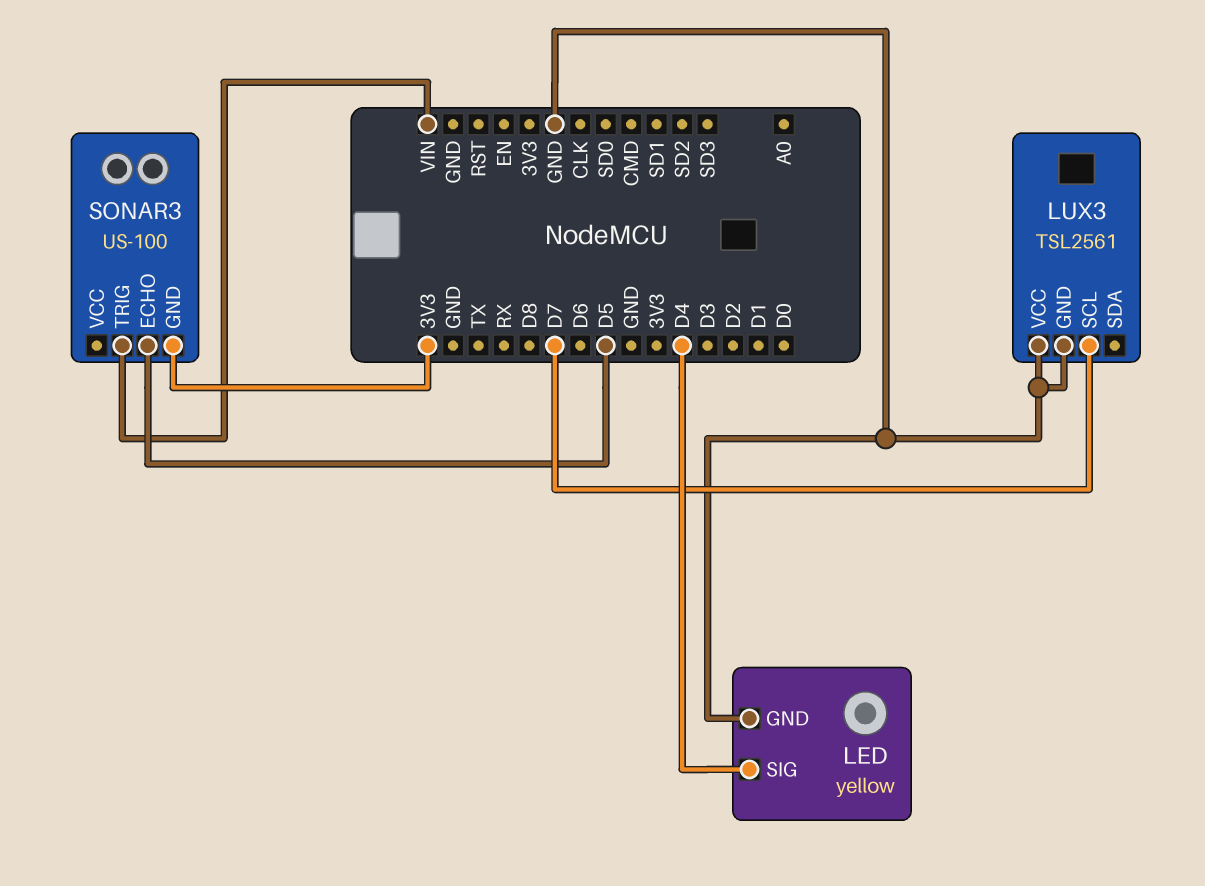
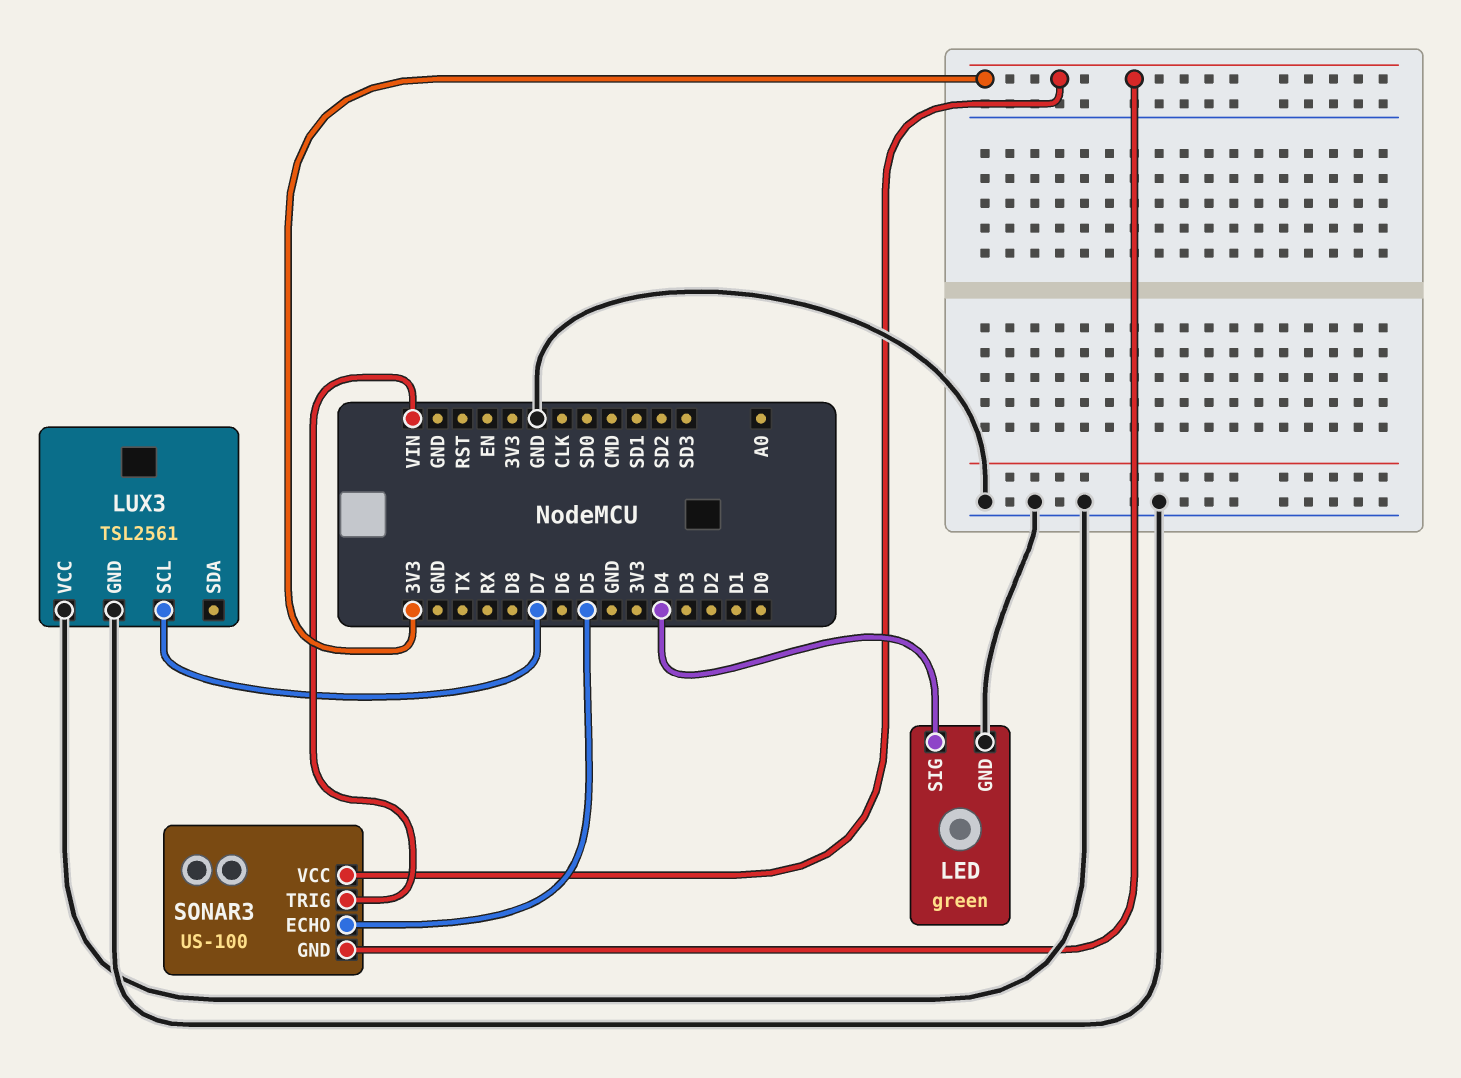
LED: yellow -> green
SONAR3 pin VCC: none -> 3V3

